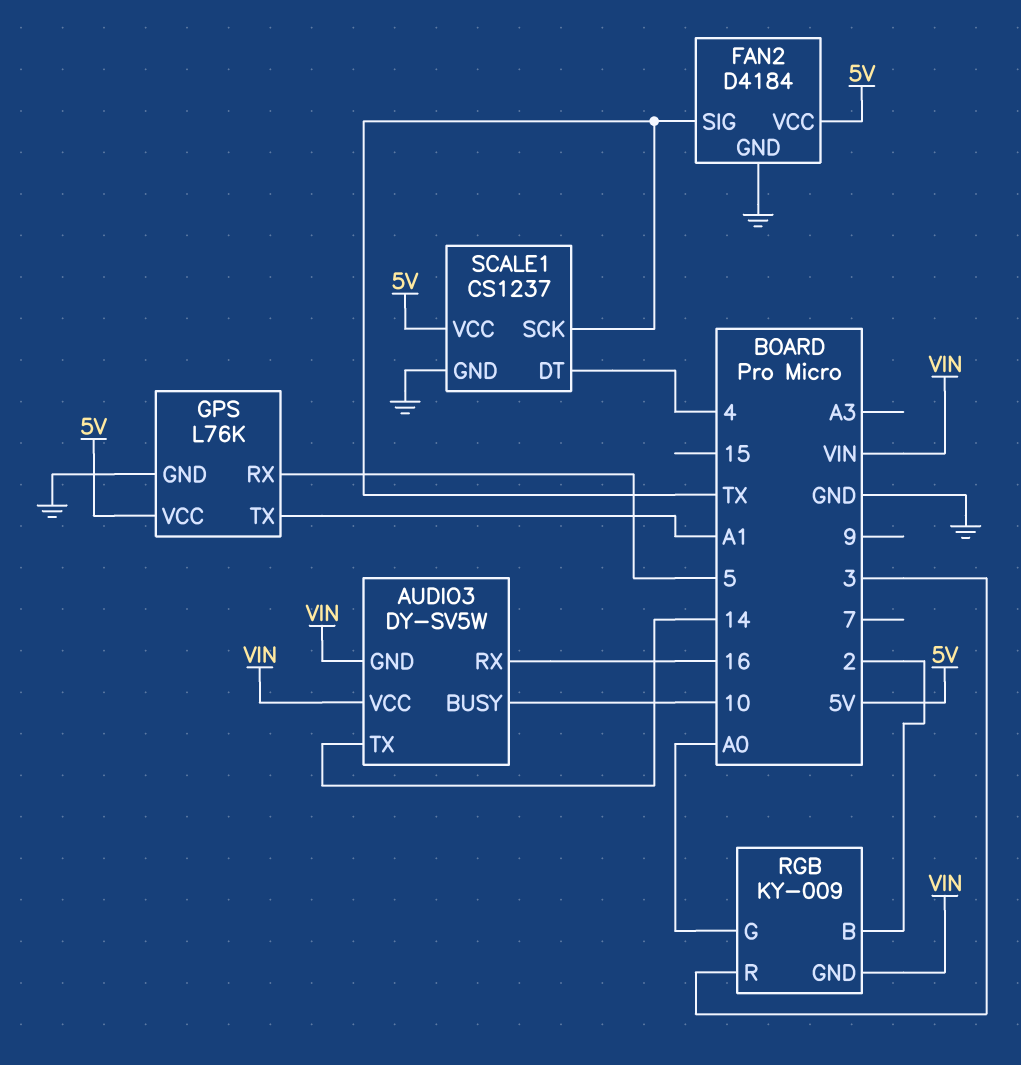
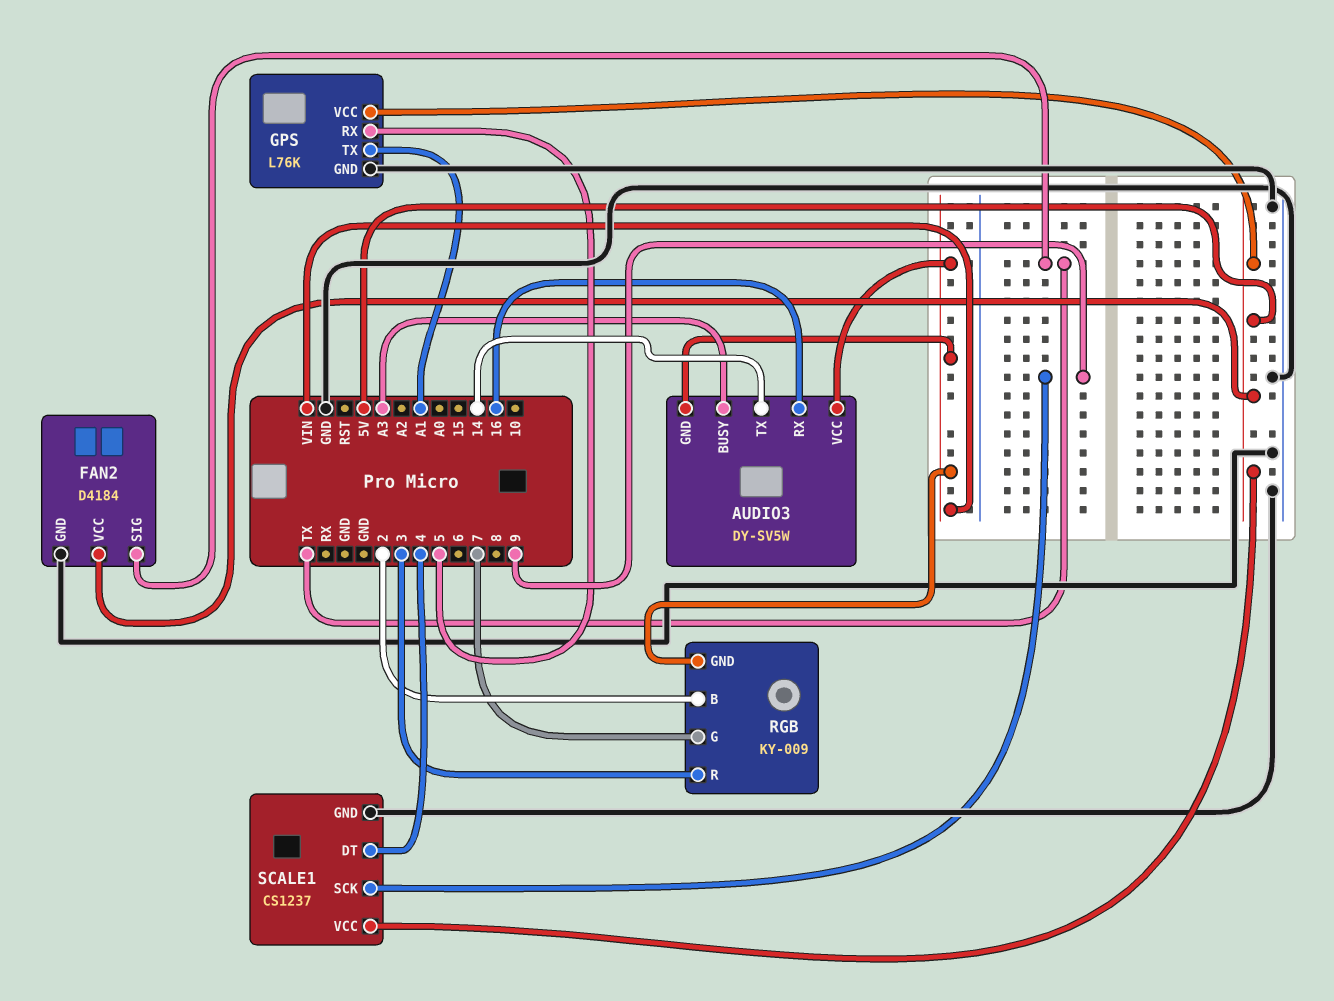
AUDIO3 pin BUSY: 10 -> A3
RGB pin G: A0 -> 7
SCALE1 pin SCK: TX -> 9

